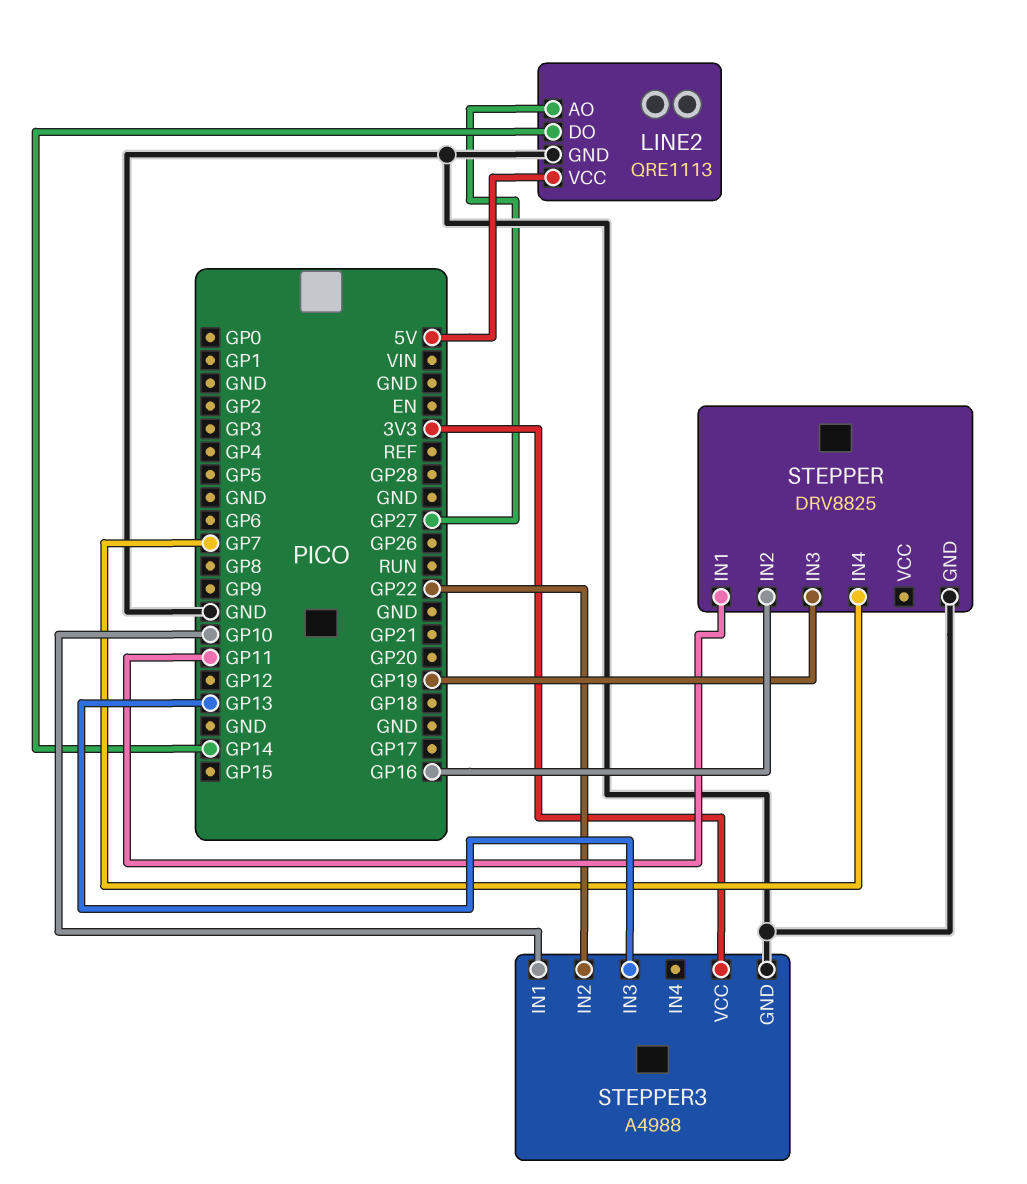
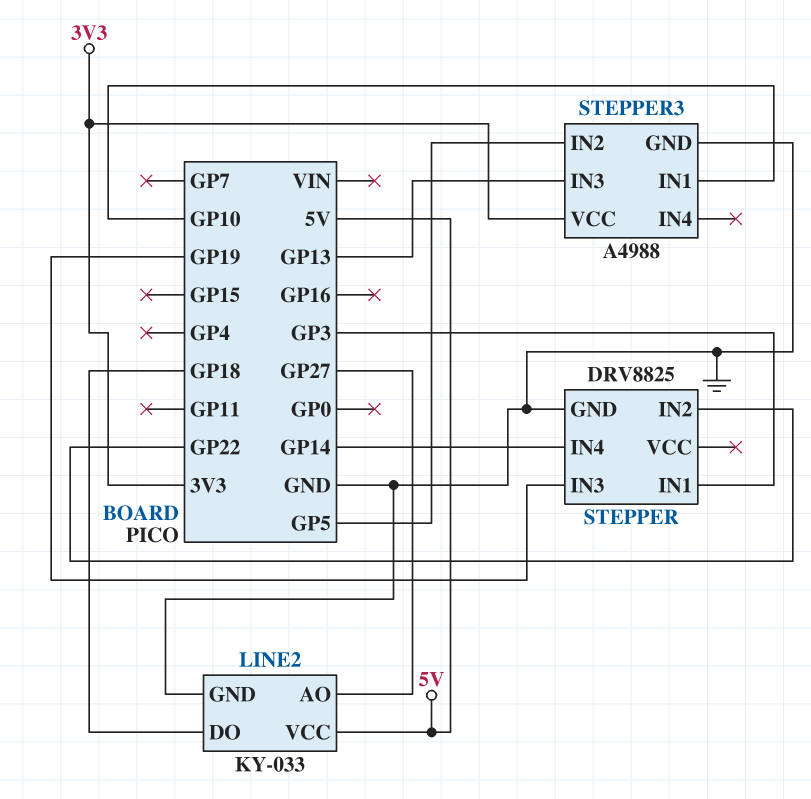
LINE2: QRE1113 -> KY-033
LINE2 pin DO: GP14 -> GP18
STEPPER pin IN1: GP11 -> GP3
STEPPER pin IN2: GP16 -> GP22
STEPPER pin IN4: GP7 -> GP14
STEPPER3 pin IN2: GP22 -> GP5

